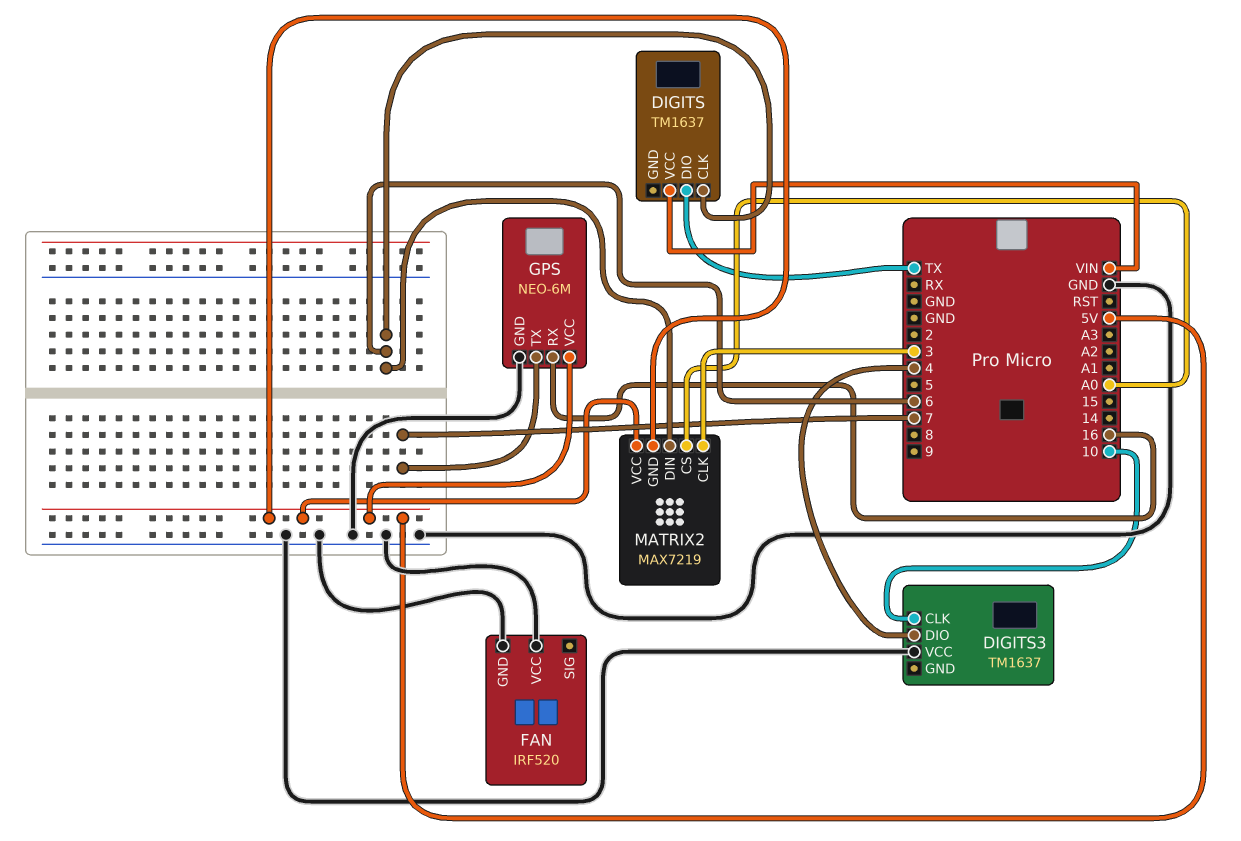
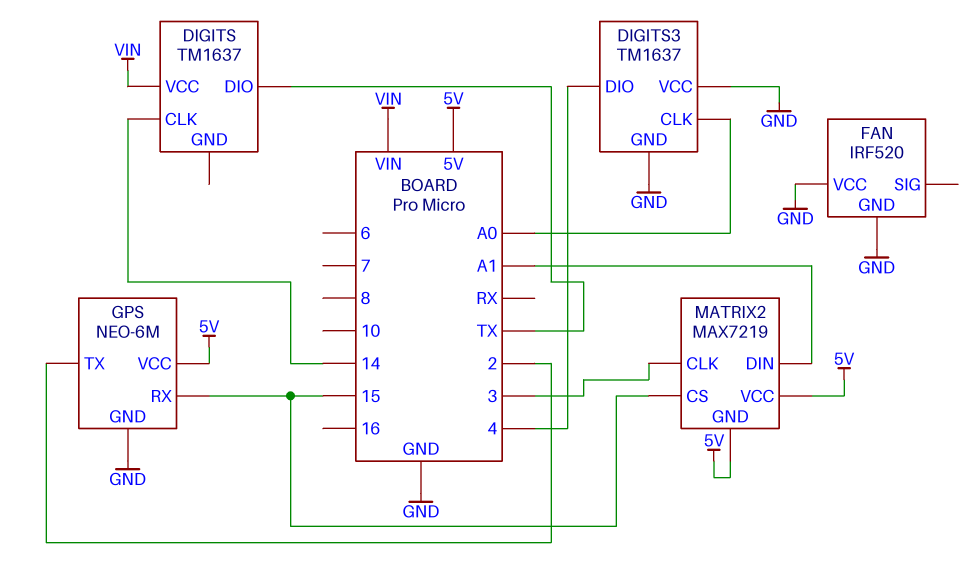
DIGITS pin CLK: 6 -> 14
DIGITS3 pin CLK: 10 -> A0
DIGITS3 pin GND: none -> GND
GPS pin RX: 16 -> 15
GPS pin TX: 7 -> 2
MATRIX2 pin CS: A0 -> 15
MATRIX2 pin DIN: 6 -> A1

